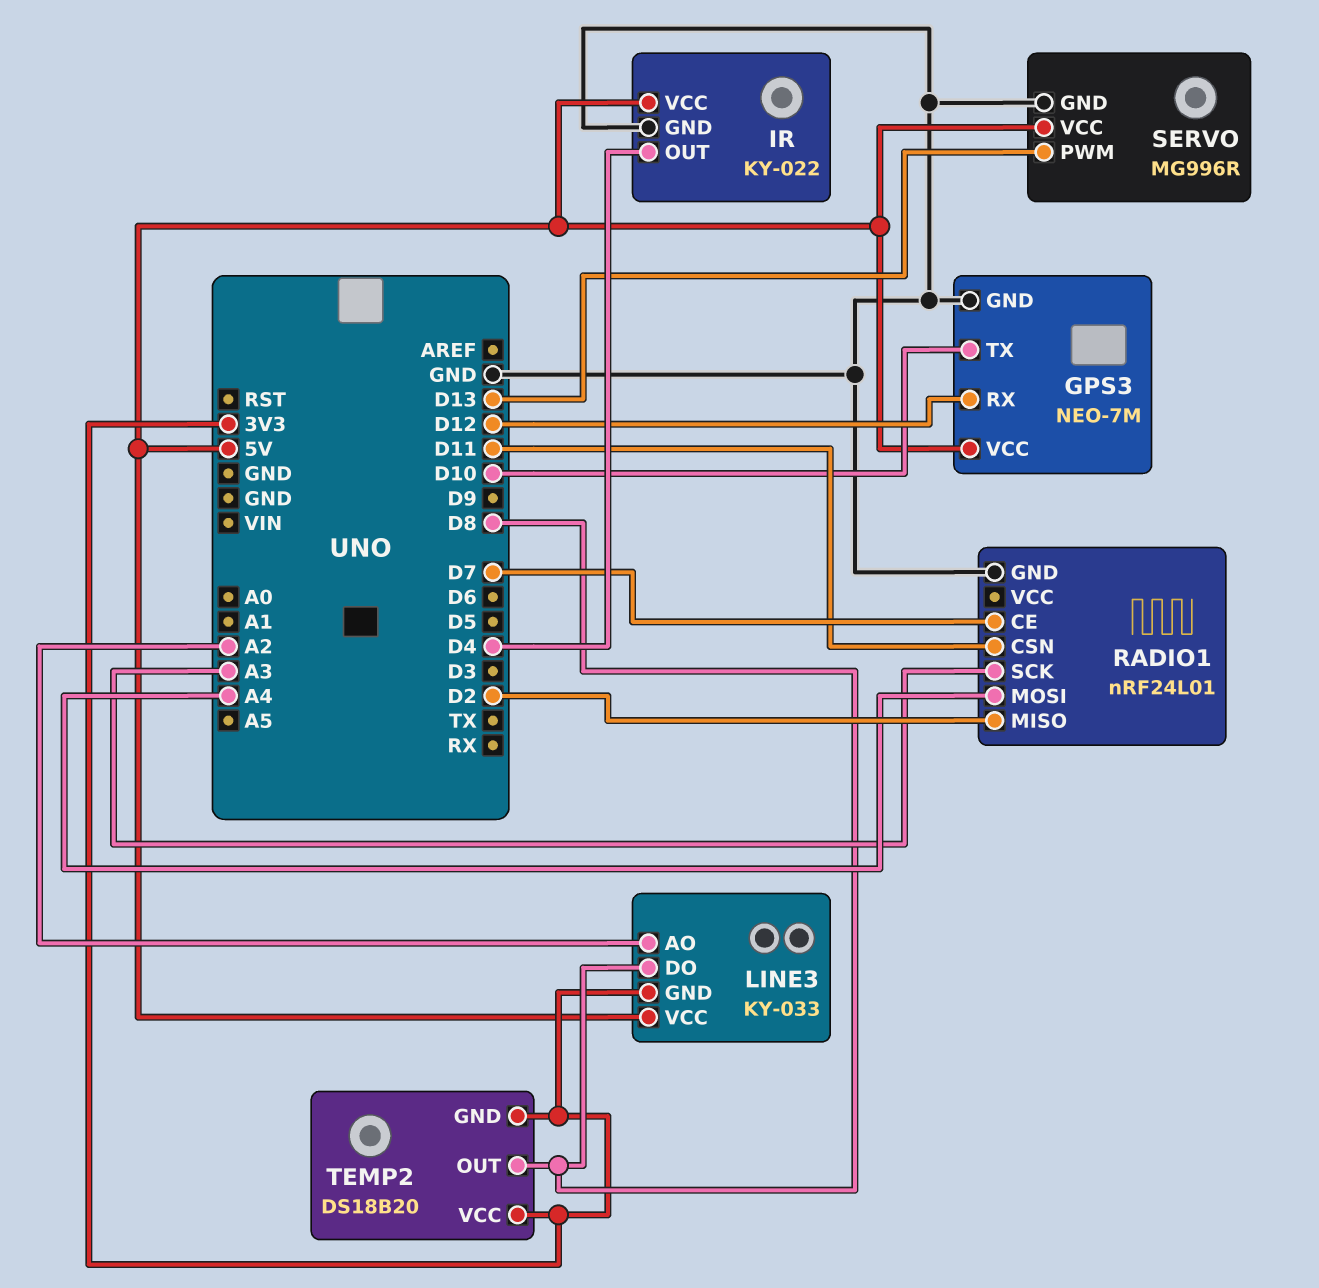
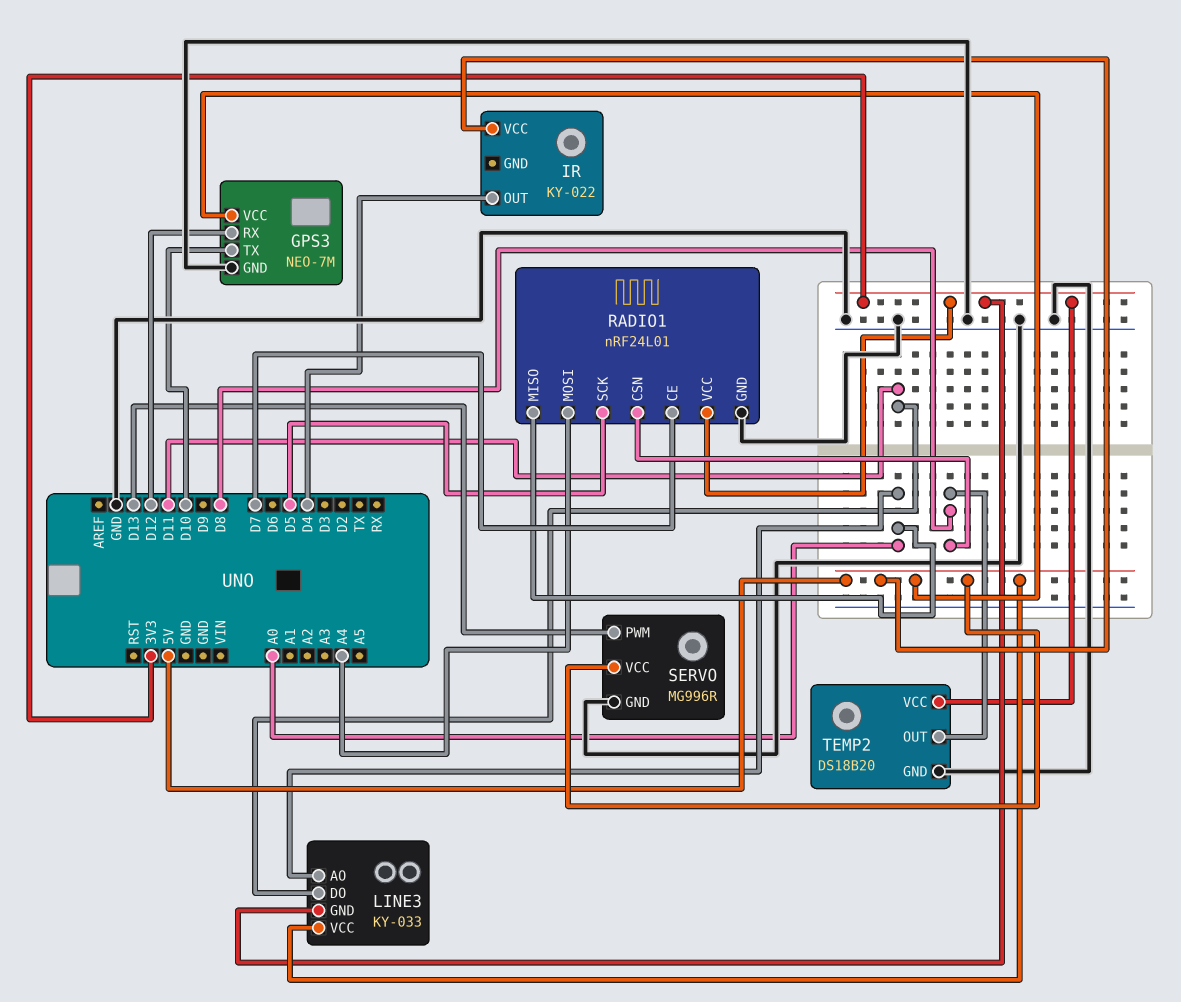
IR pin GND: GND -> none
LINE3 pin AO: A2 -> A0
LINE3 pin DO: D8 -> D11
RADIO1 pin CSN: D11 -> D8
RADIO1 pin MISO: D2 -> A0
RADIO1 pin SCK: A3 -> D5
RADIO1 pin VCC: none -> 3V3
TEMP2 pin GND: 3V3 -> GND

